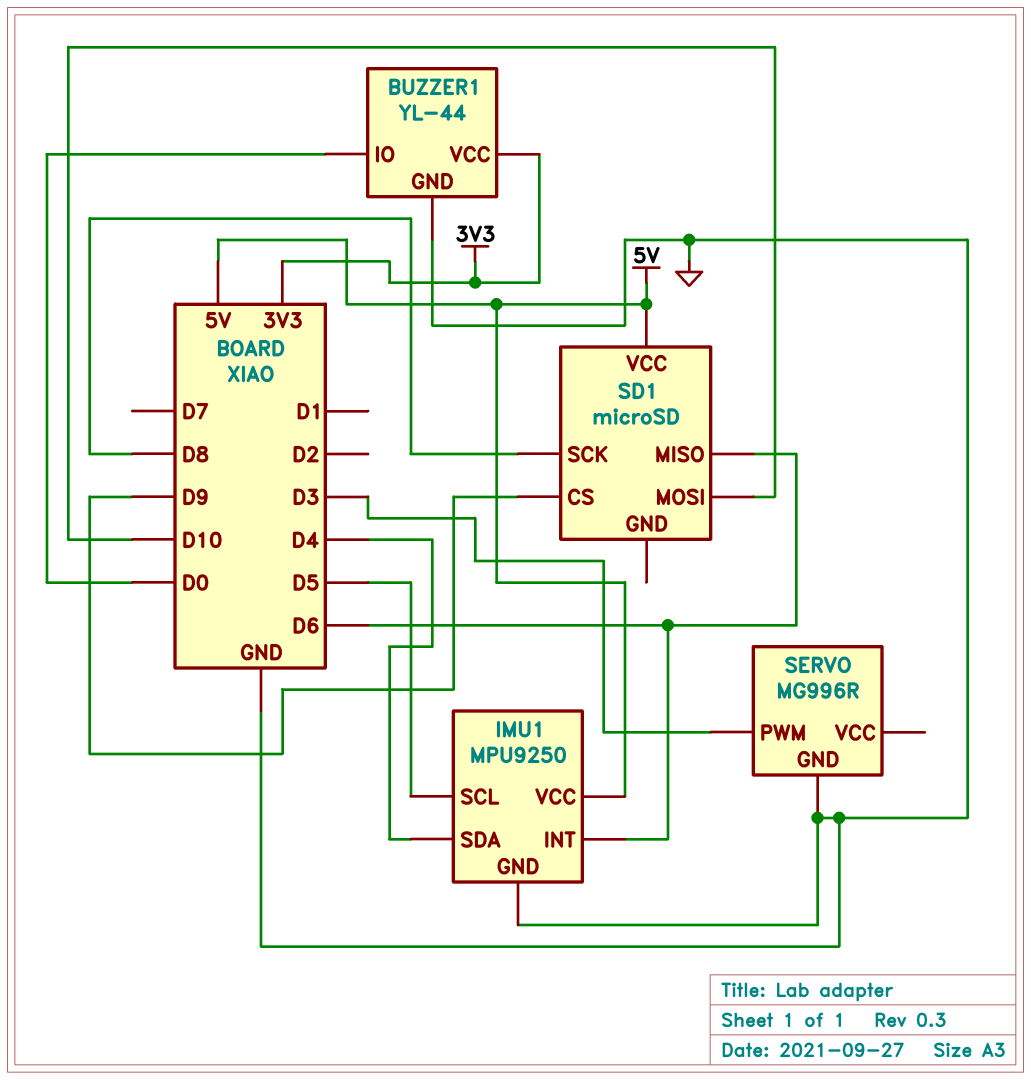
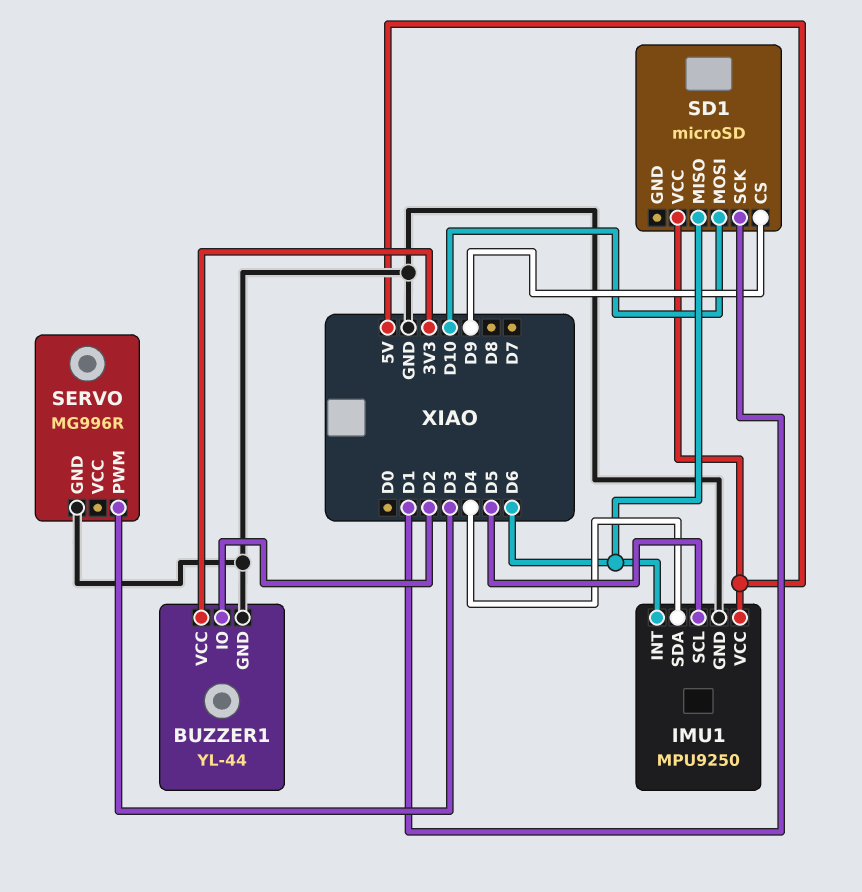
BUZZER1 pin IO: D0 -> D2
SD1 pin SCK: D8 -> D1

